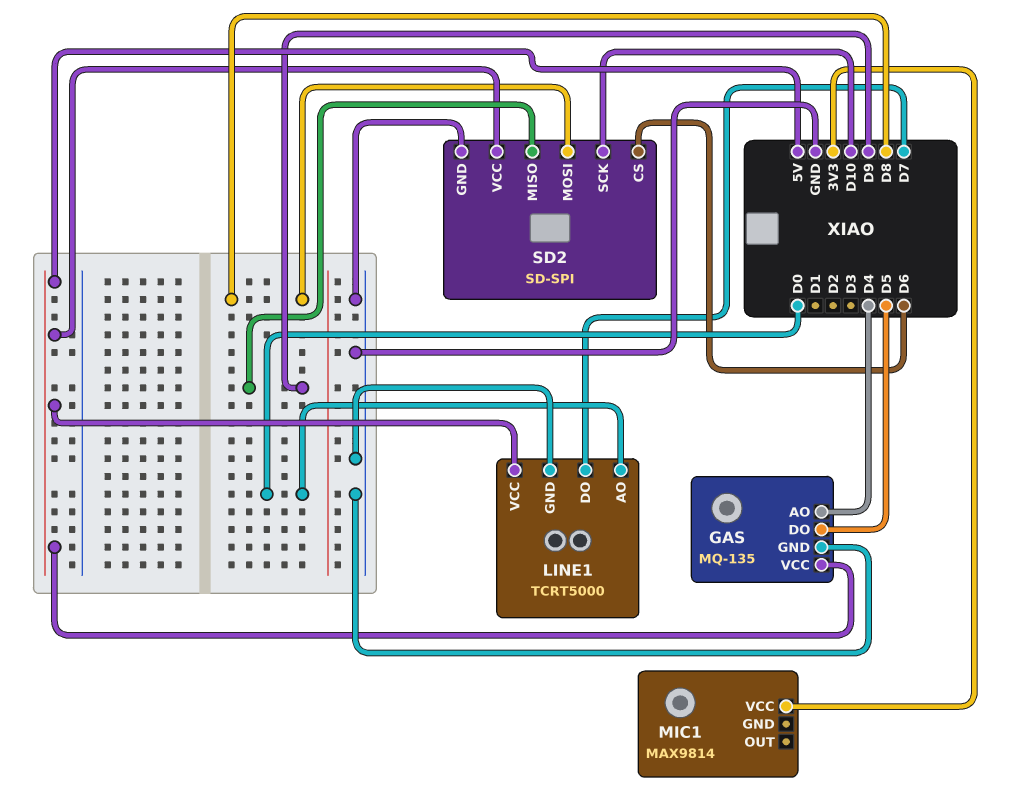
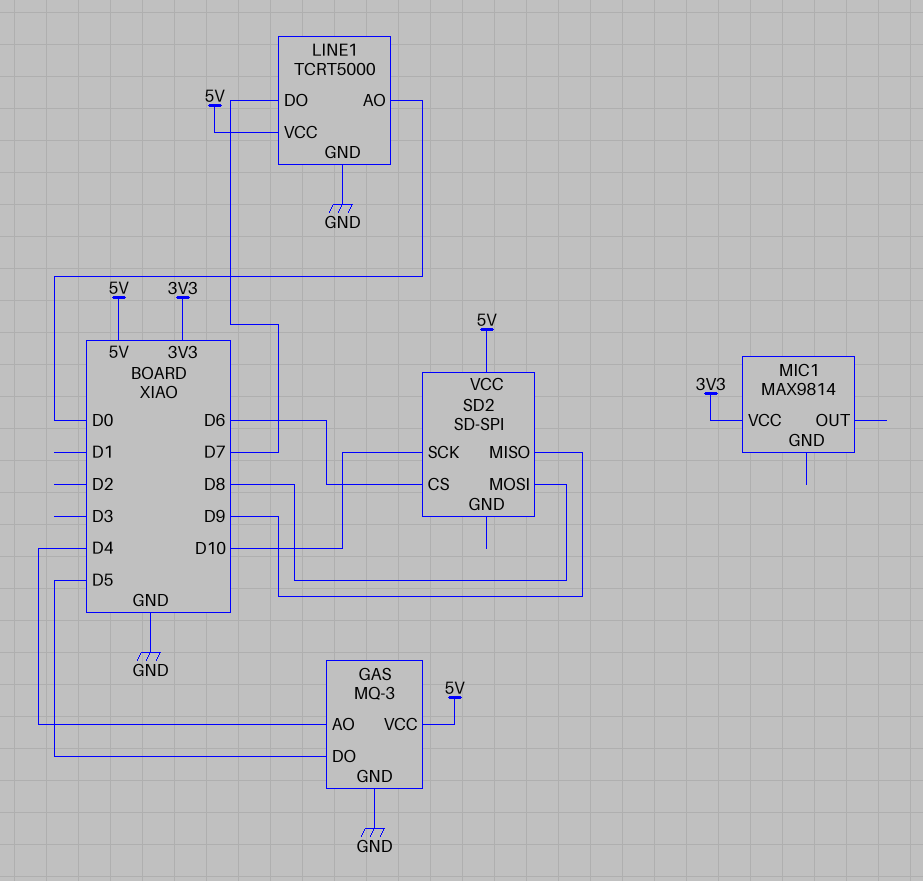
GAS: MQ-135 -> MQ-3
SD2 pin GND: GND -> none

